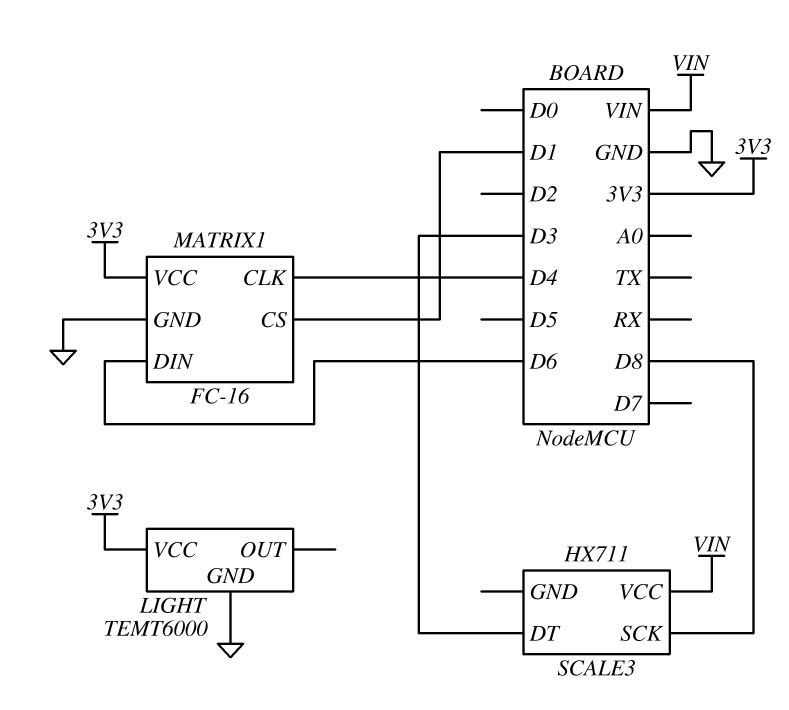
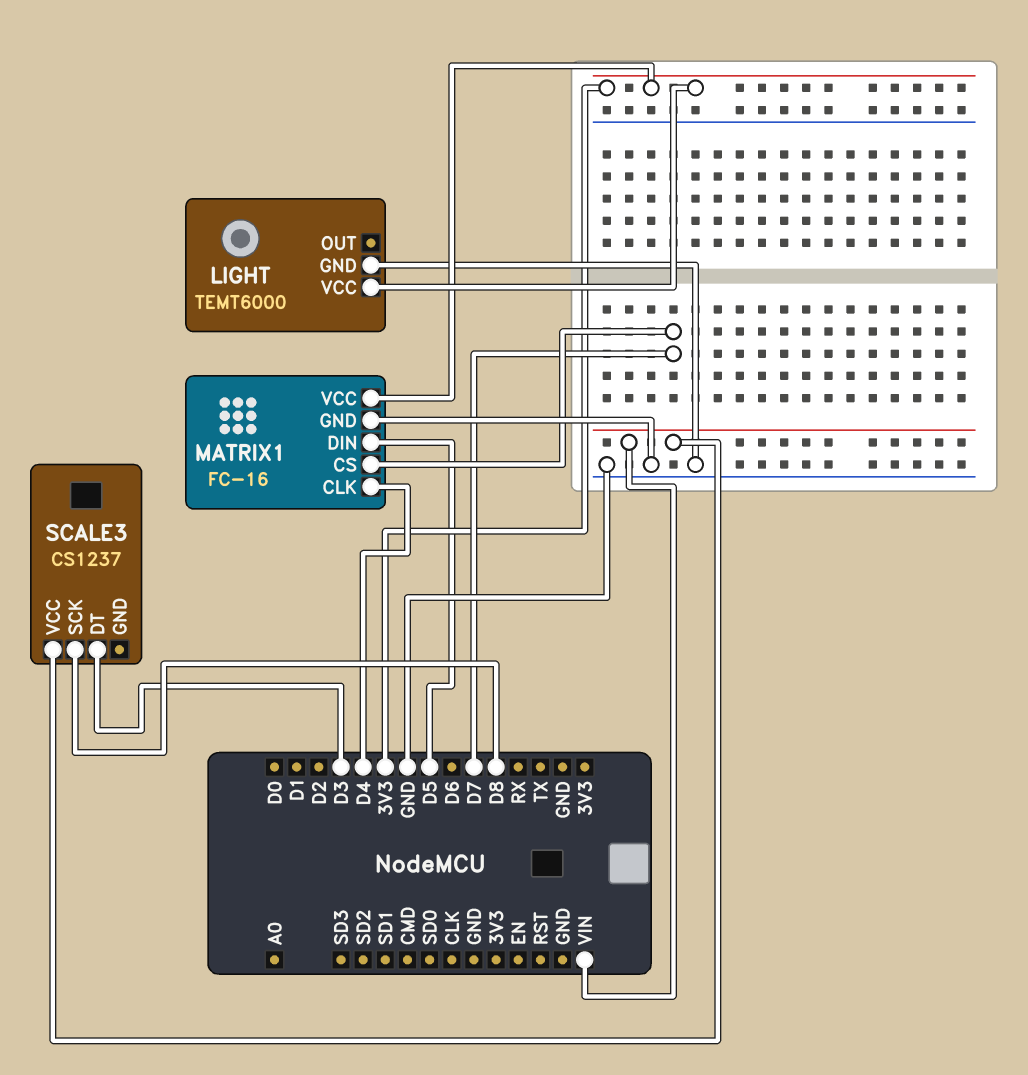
MATRIX1 pin CS: D1 -> D7
MATRIX1 pin DIN: D6 -> D5
SCALE3: HX711 -> CS1237

